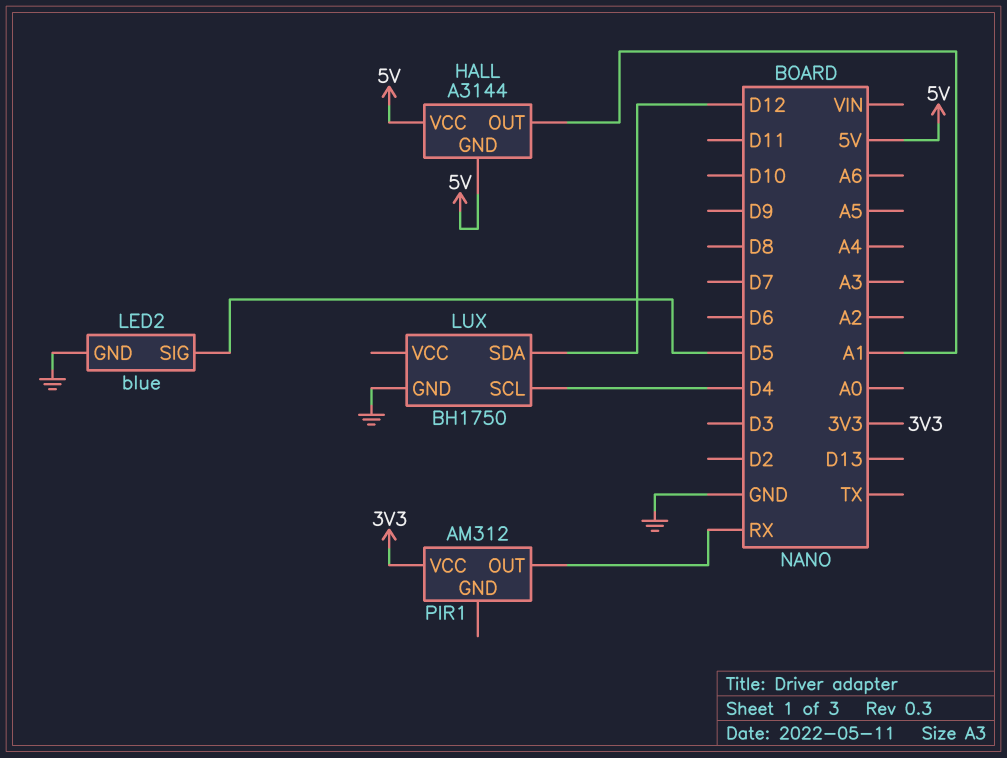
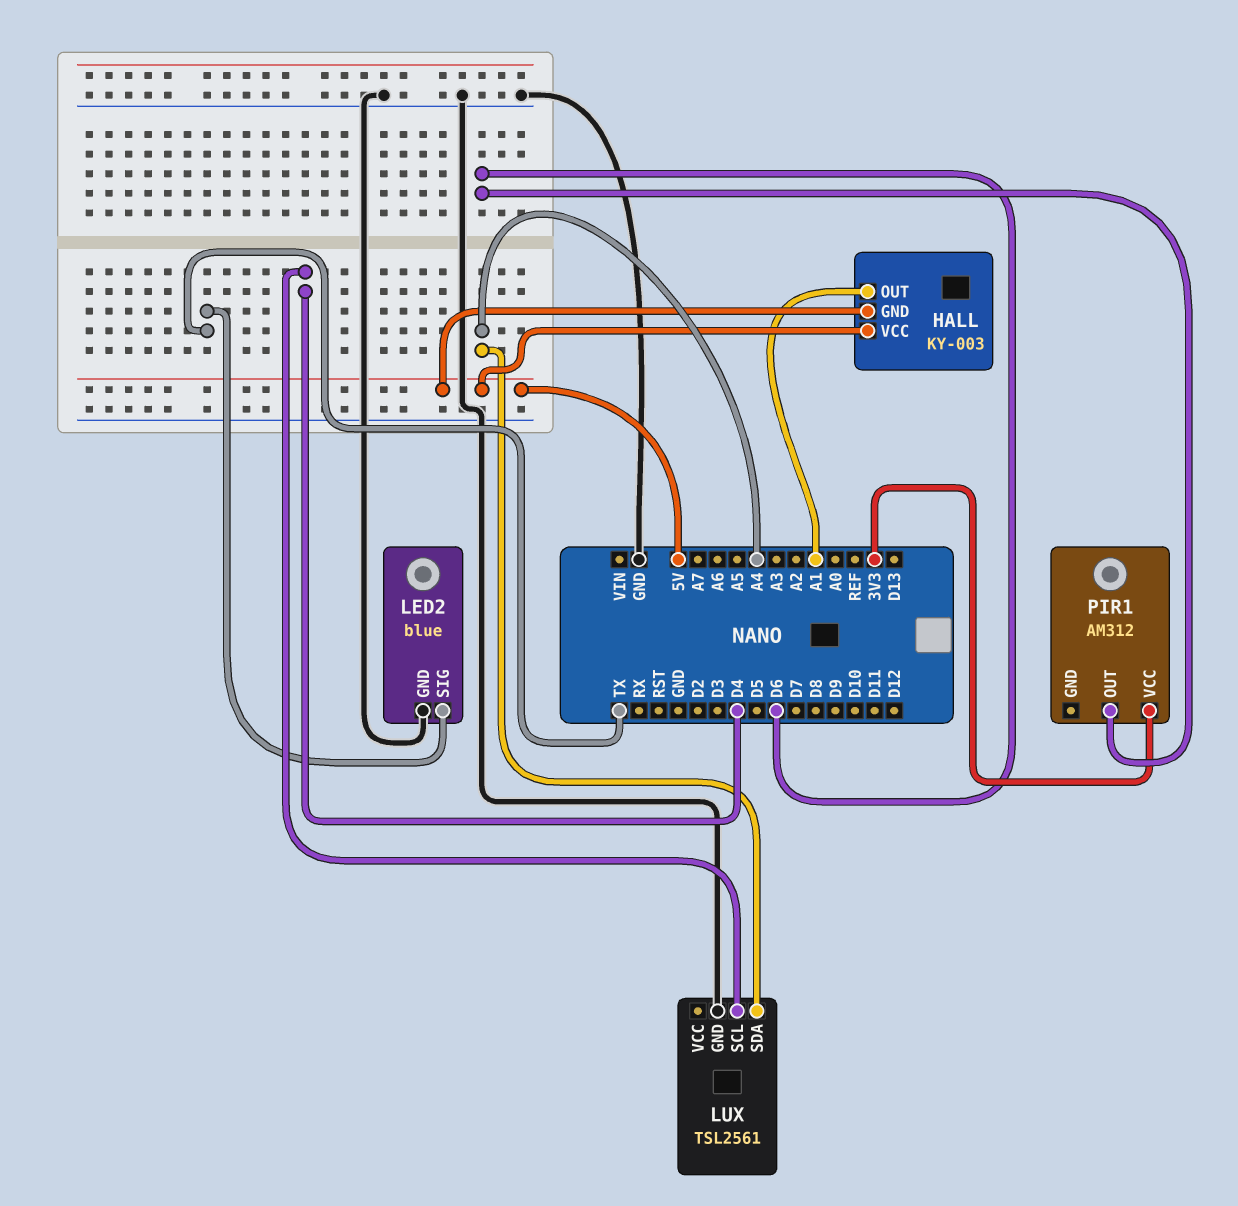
HALL: A3144 -> KY-003
LED2 pin SIG: D5 -> TX
LUX: BH1750 -> TSL2561
LUX pin SDA: D12 -> A4
PIR1 pin OUT: RX -> D6

